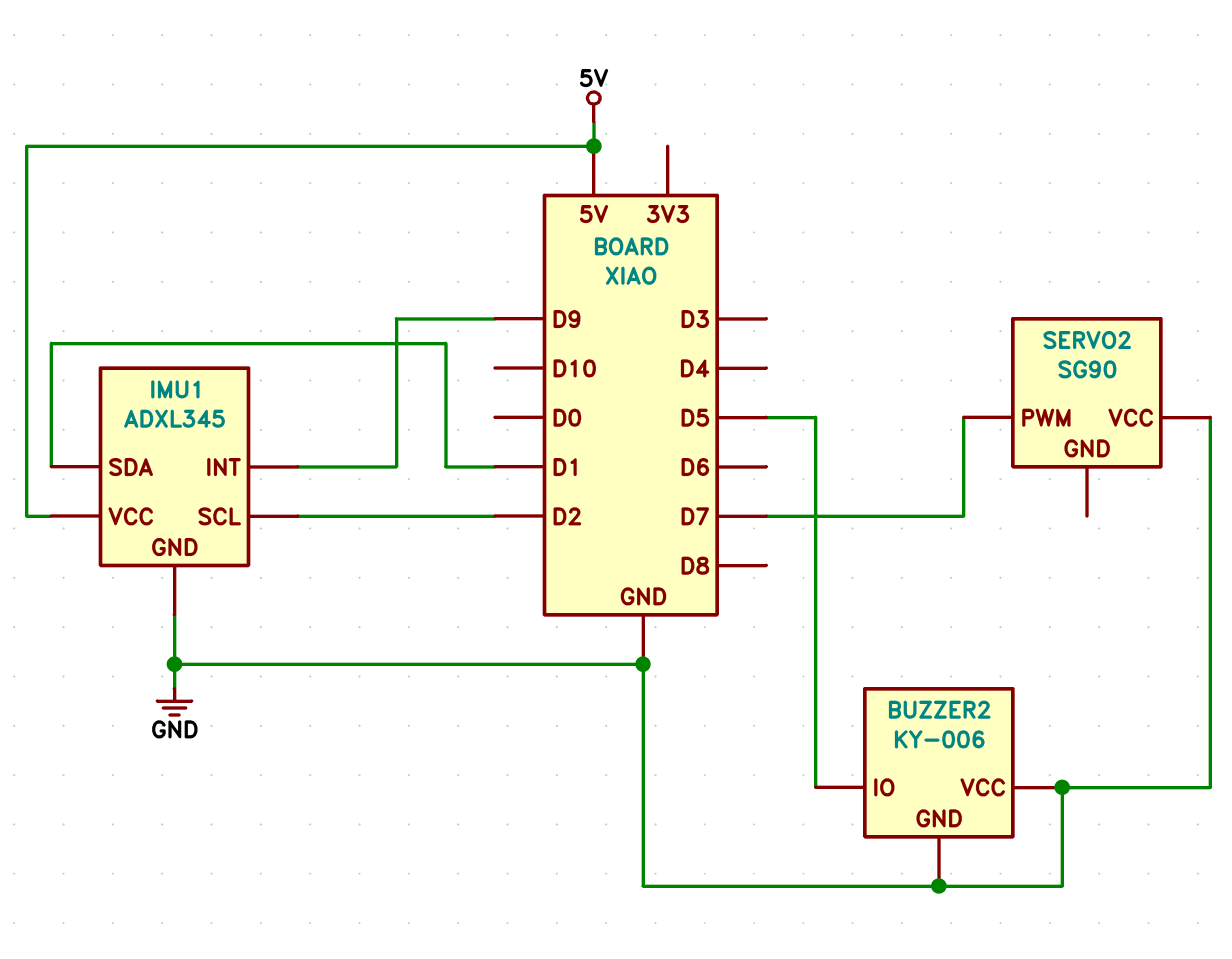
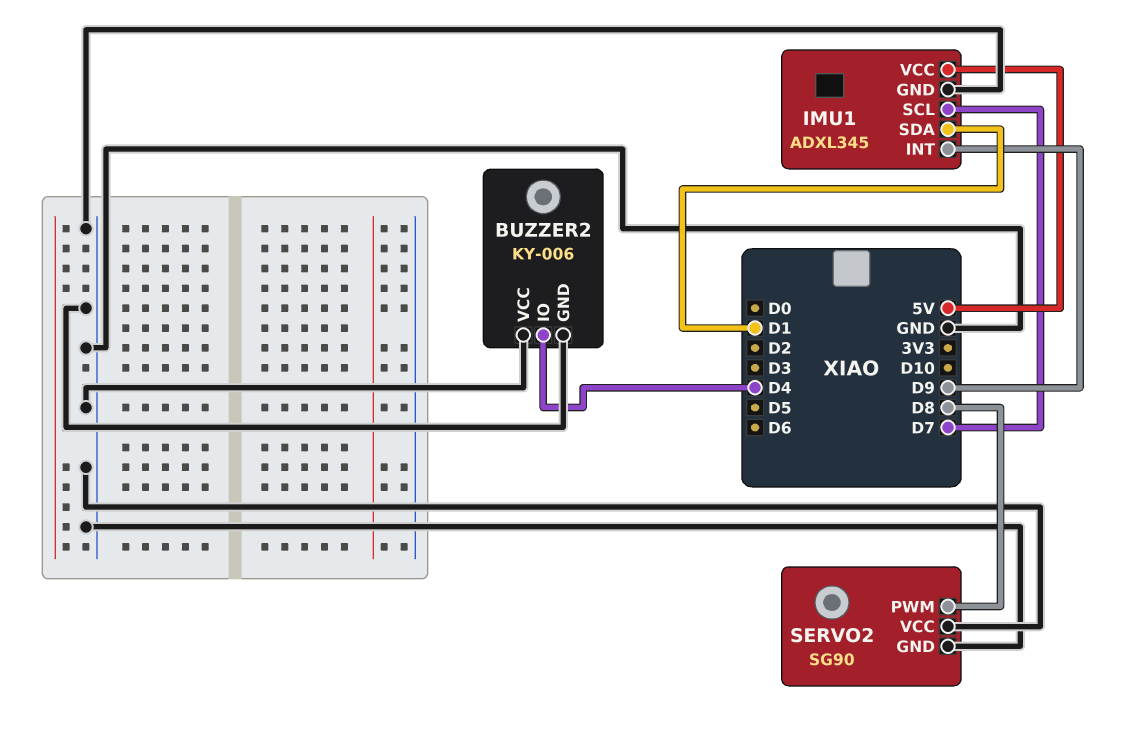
BUZZER2 pin IO: D5 -> D4
IMU1 pin SCL: D2 -> D7
SERVO2 pin GND: none -> GND
SERVO2 pin PWM: D7 -> D8

